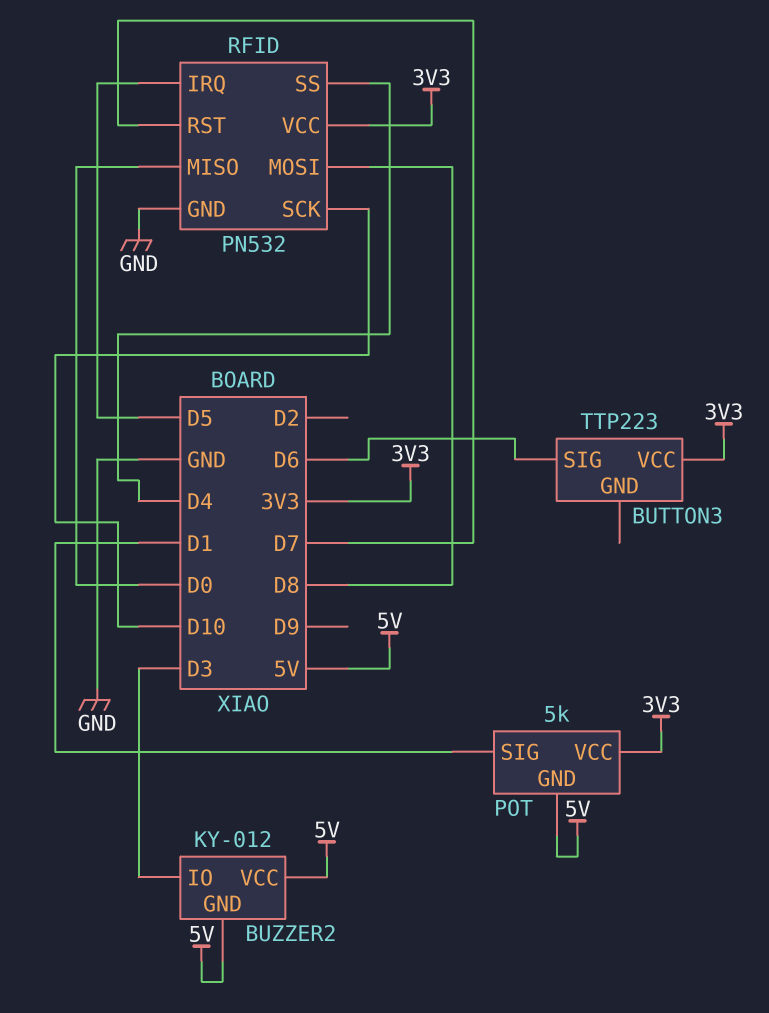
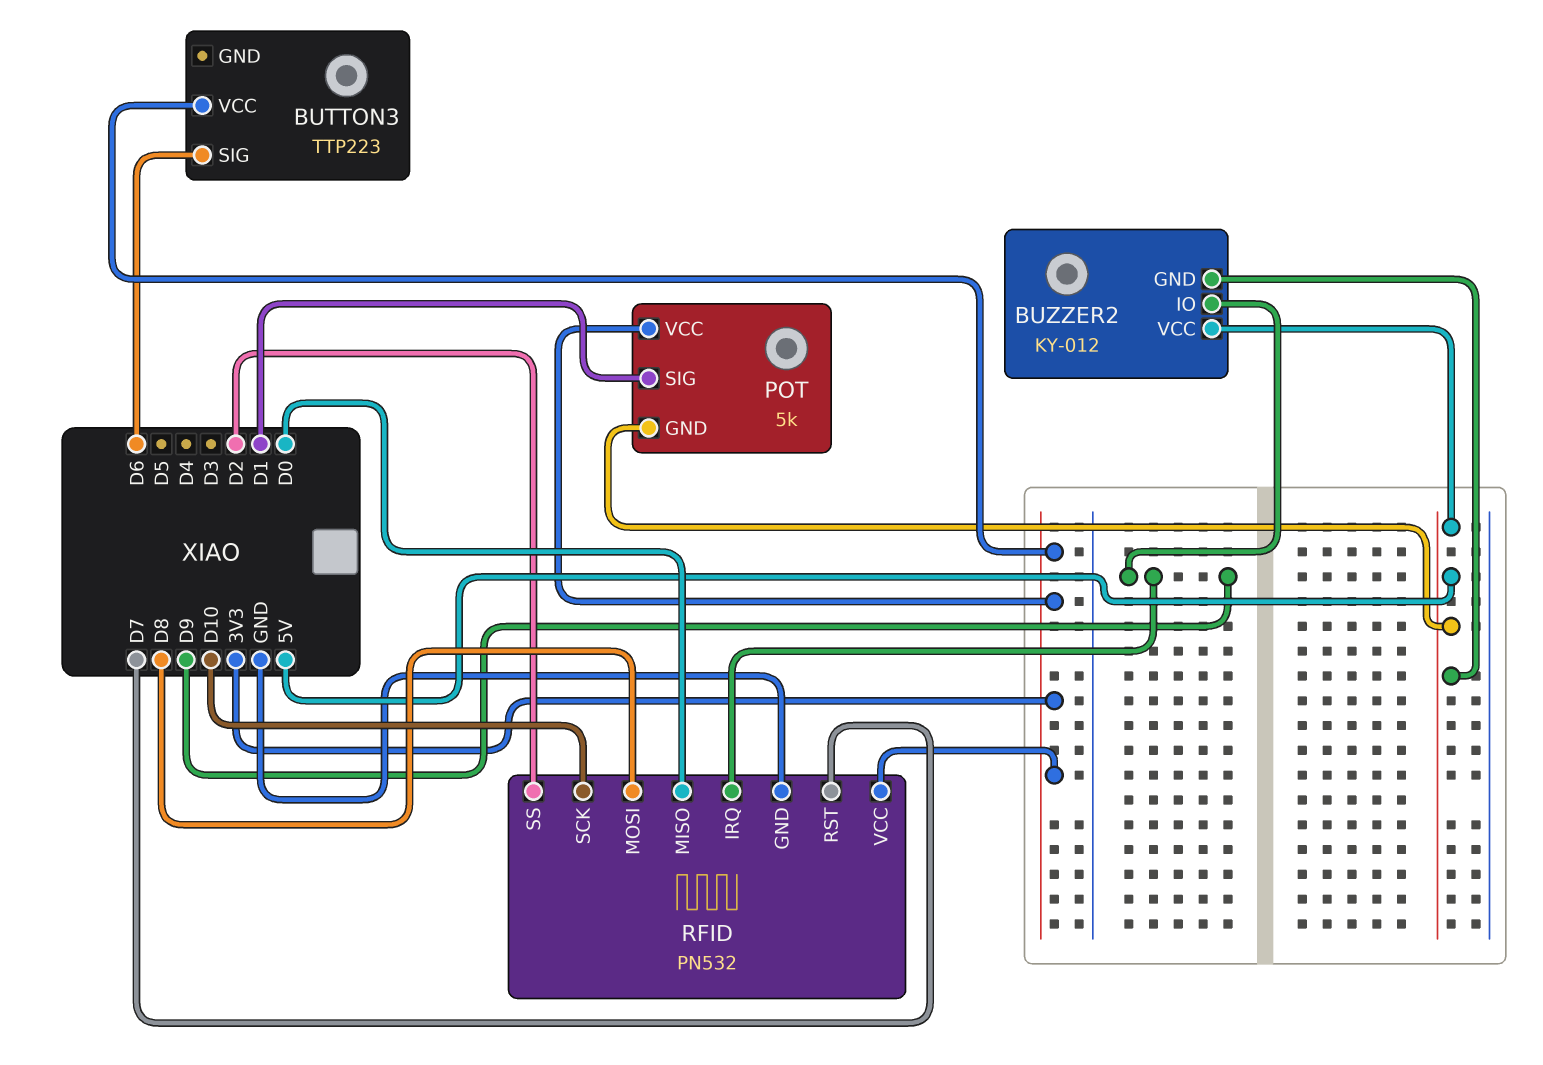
BUZZER2 pin IO: D3 -> D9
RFID pin IRQ: D5 -> D9
RFID pin SS: D4 -> D2

